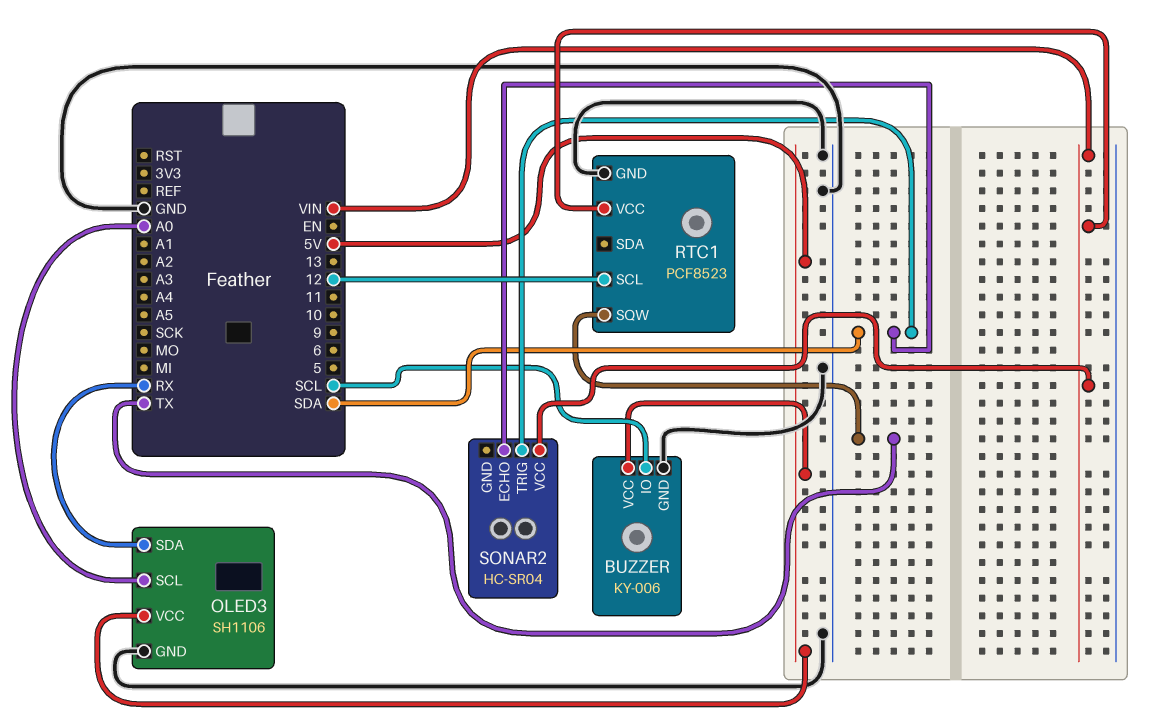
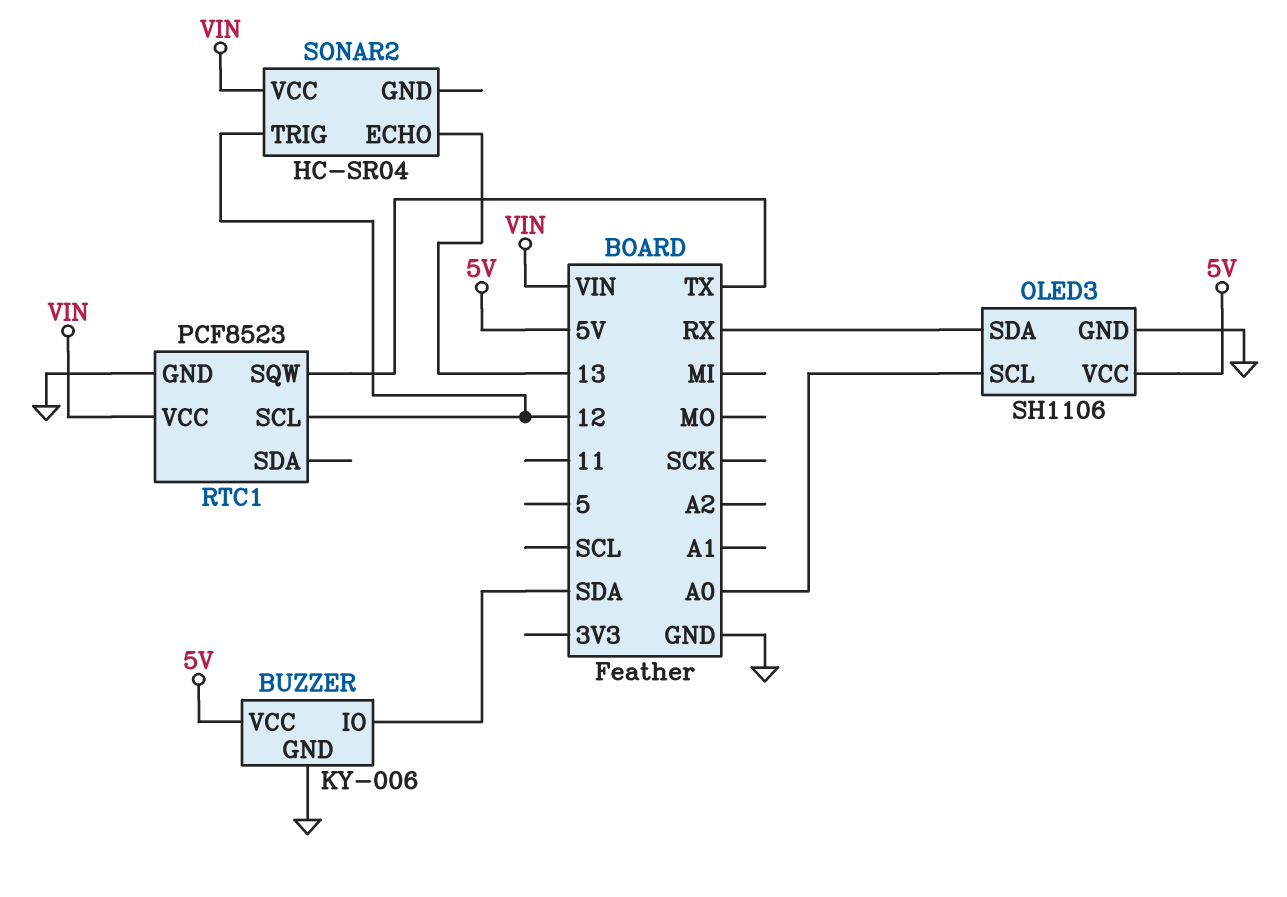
BUZZER pin IO: SCL -> SDA
SONAR2 pin ECHO: SDA -> 13
SONAR2 pin TRIG: SDA -> 12

